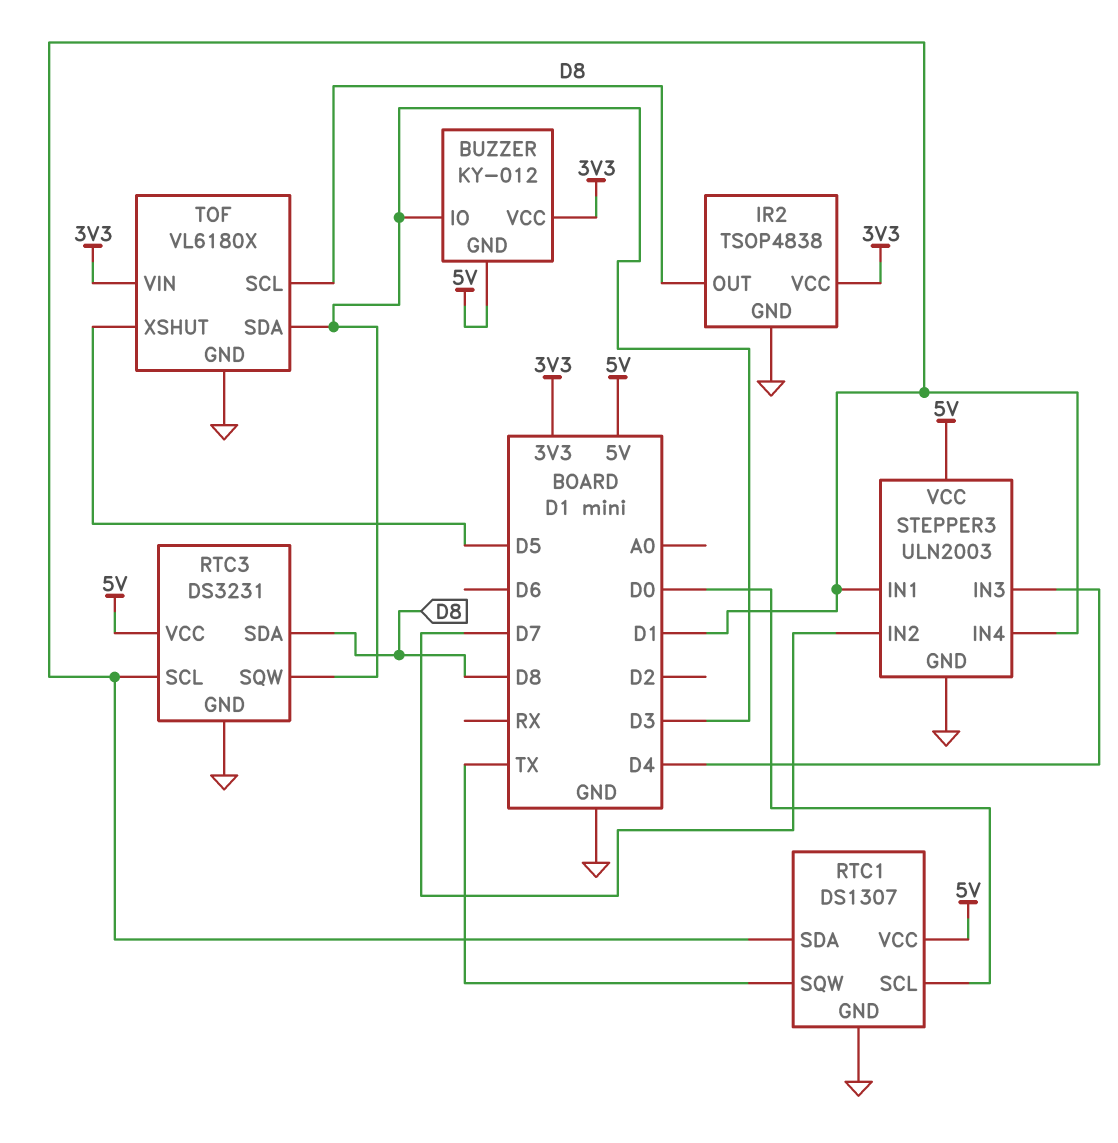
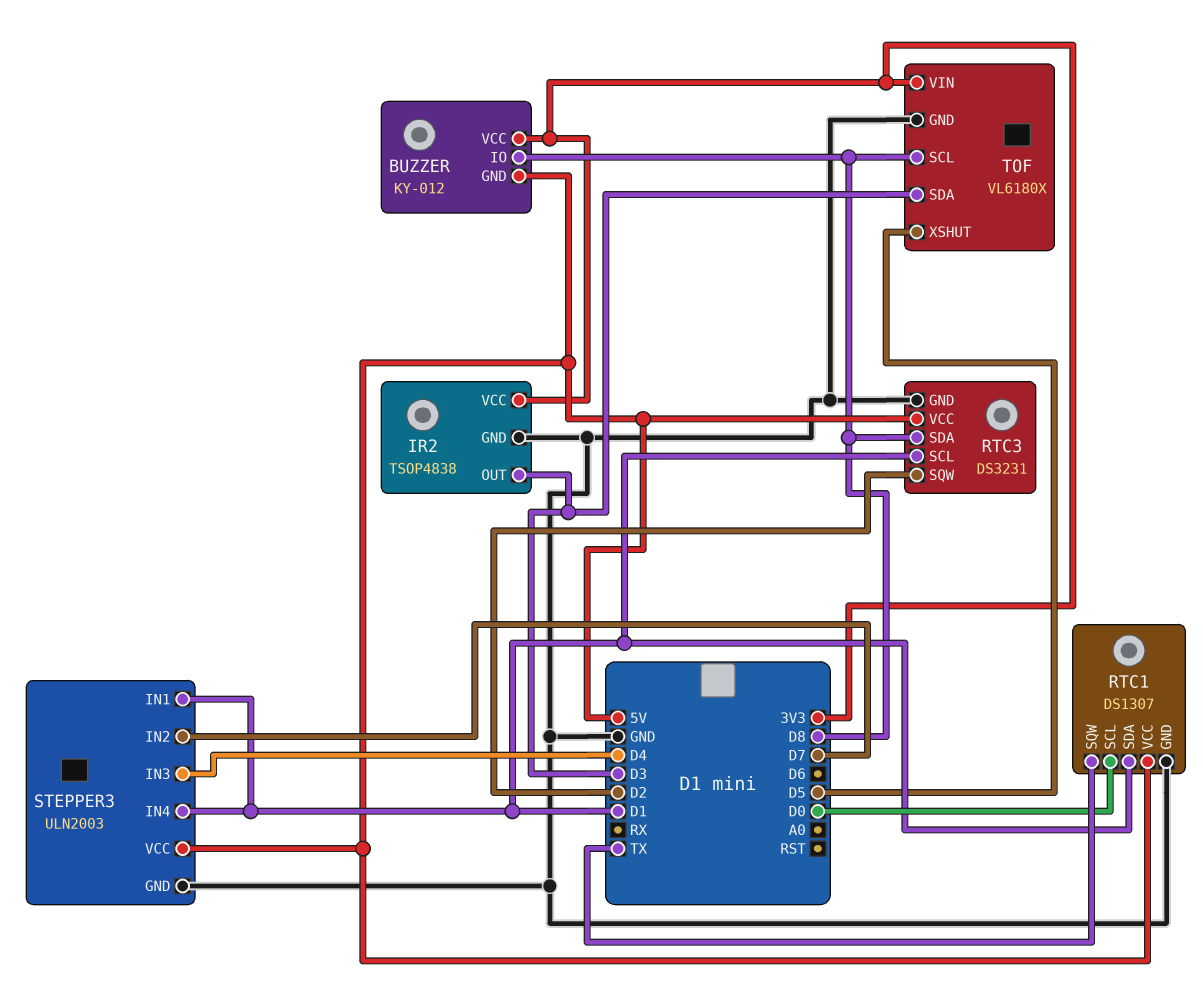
BUZZER pin IO: D3 -> D8
IR2 pin OUT: D8 -> D3
RTC3 pin SQW: D3 -> D2

